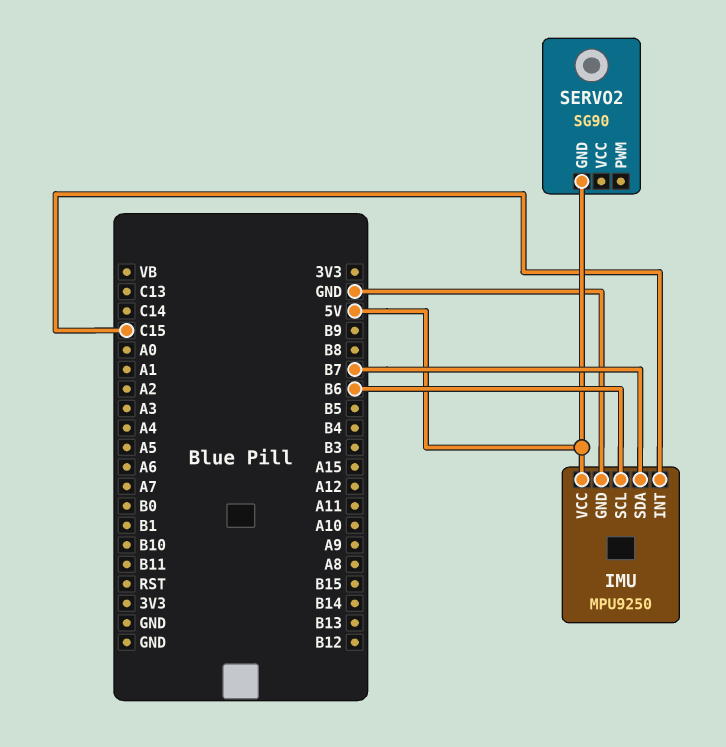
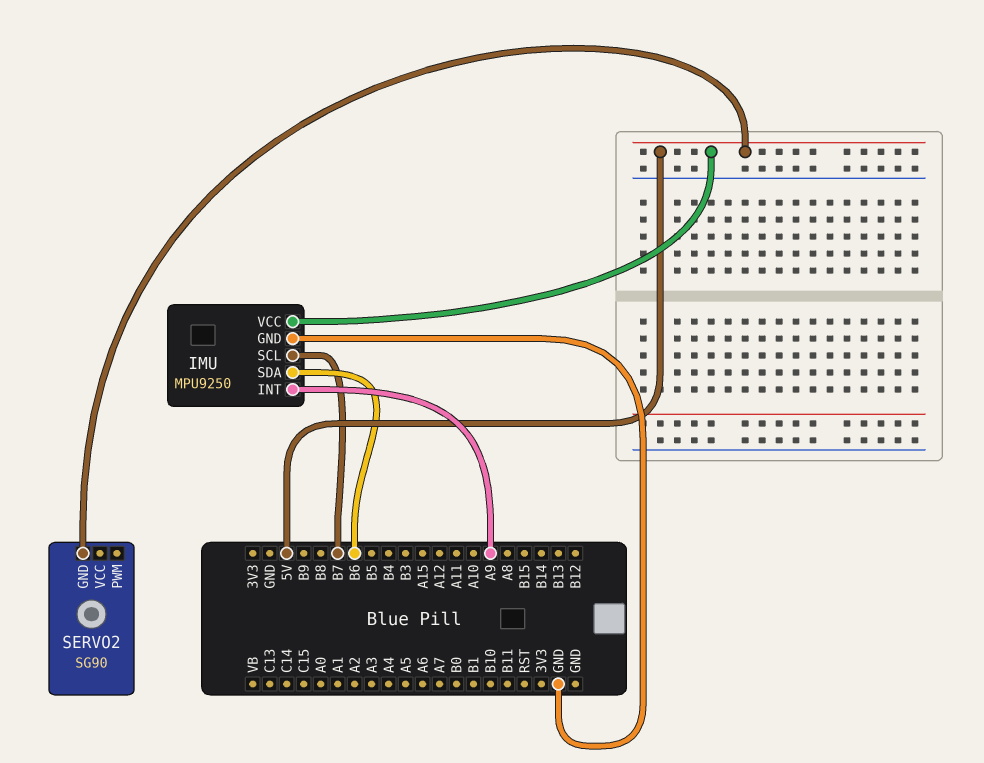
IMU pin INT: C15 -> A9
IMU pin SCL: B6 -> B7
IMU pin SDA: B7 -> B6

